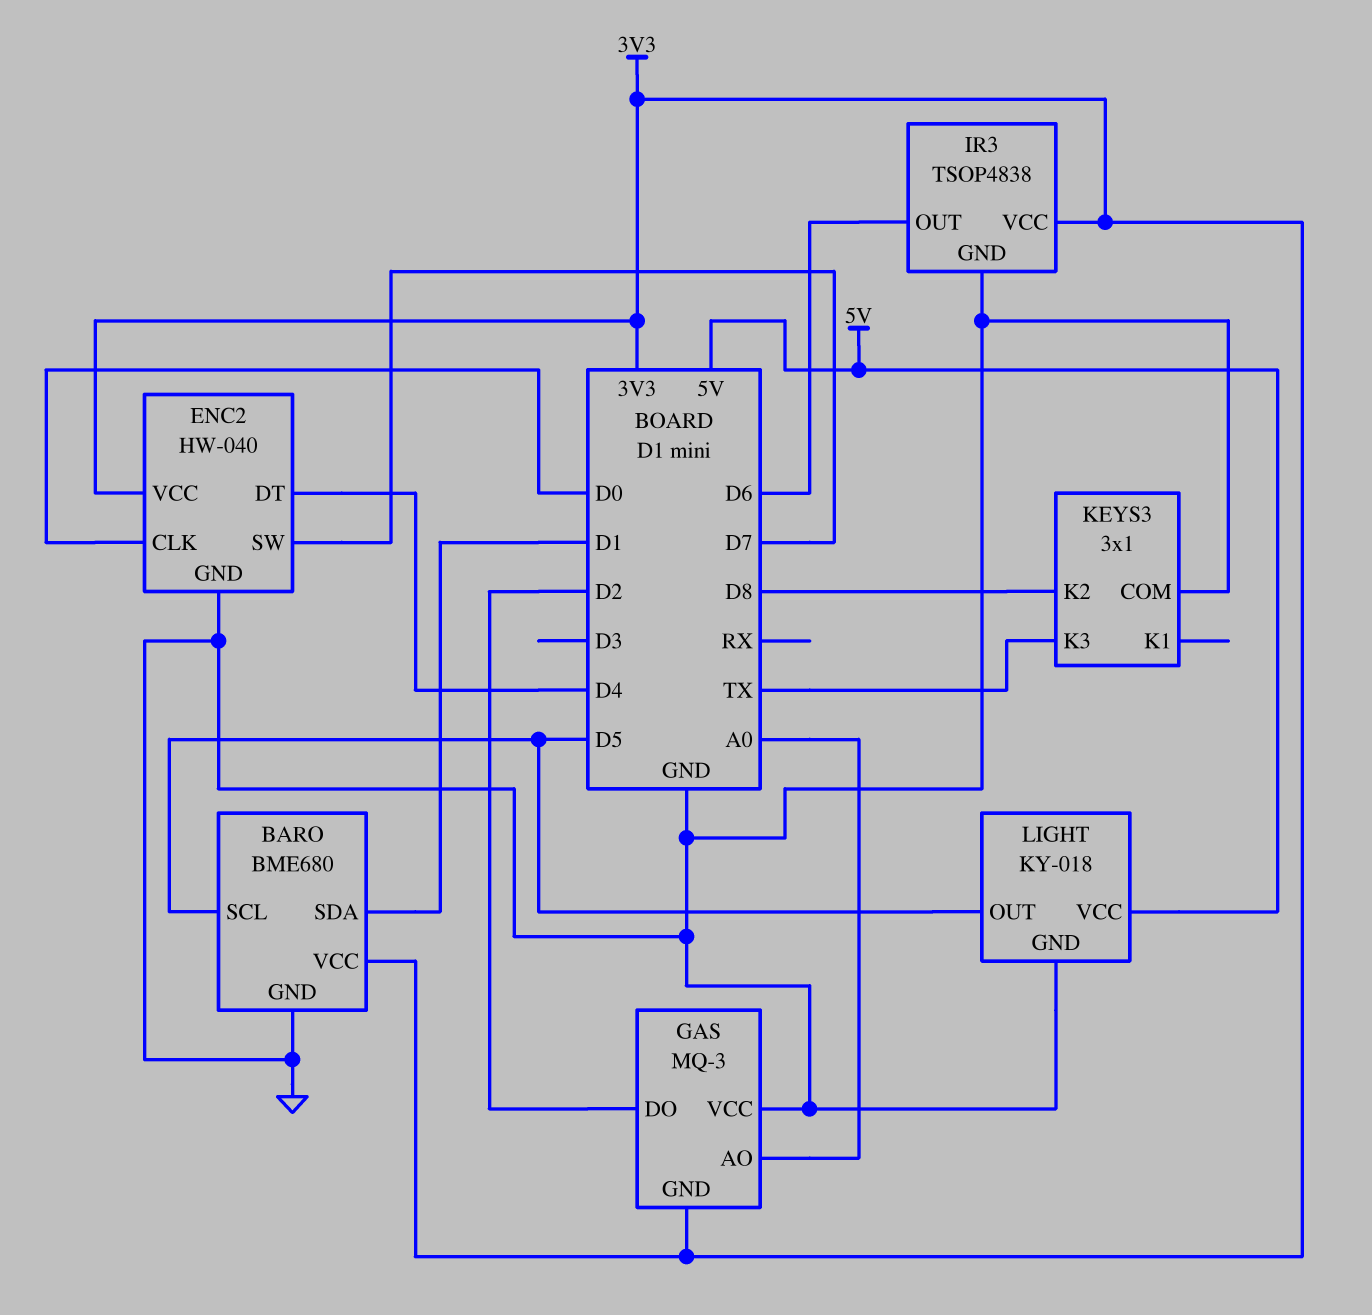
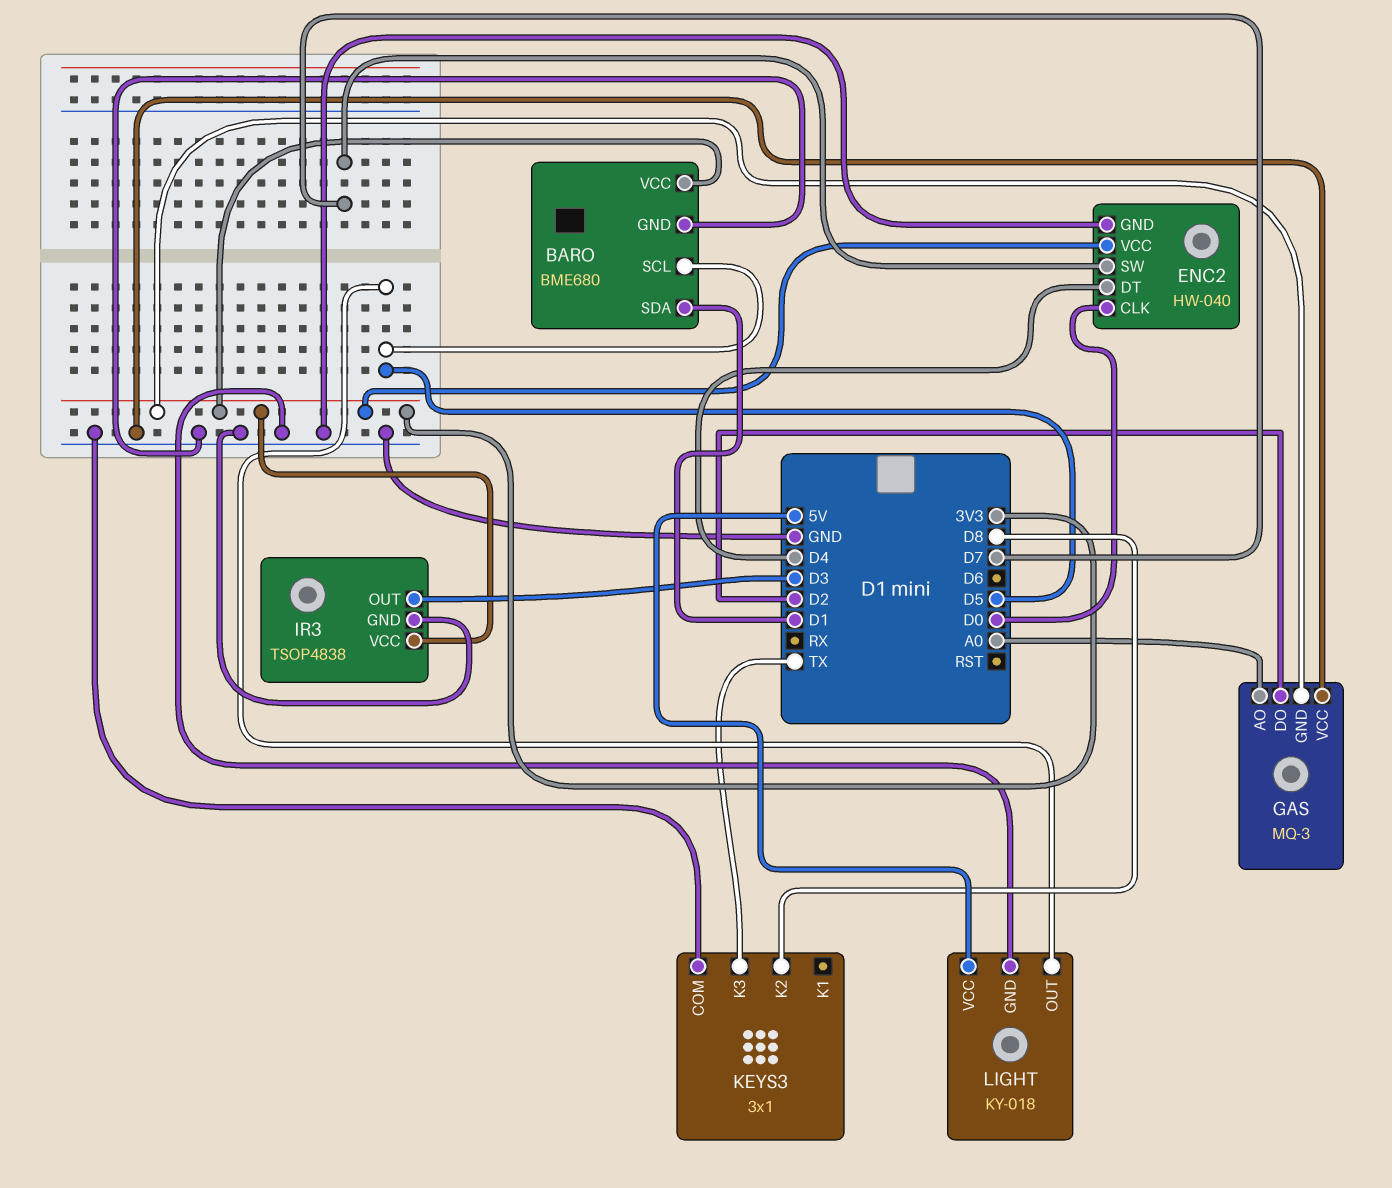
IR3 pin OUT: D6 -> D3

